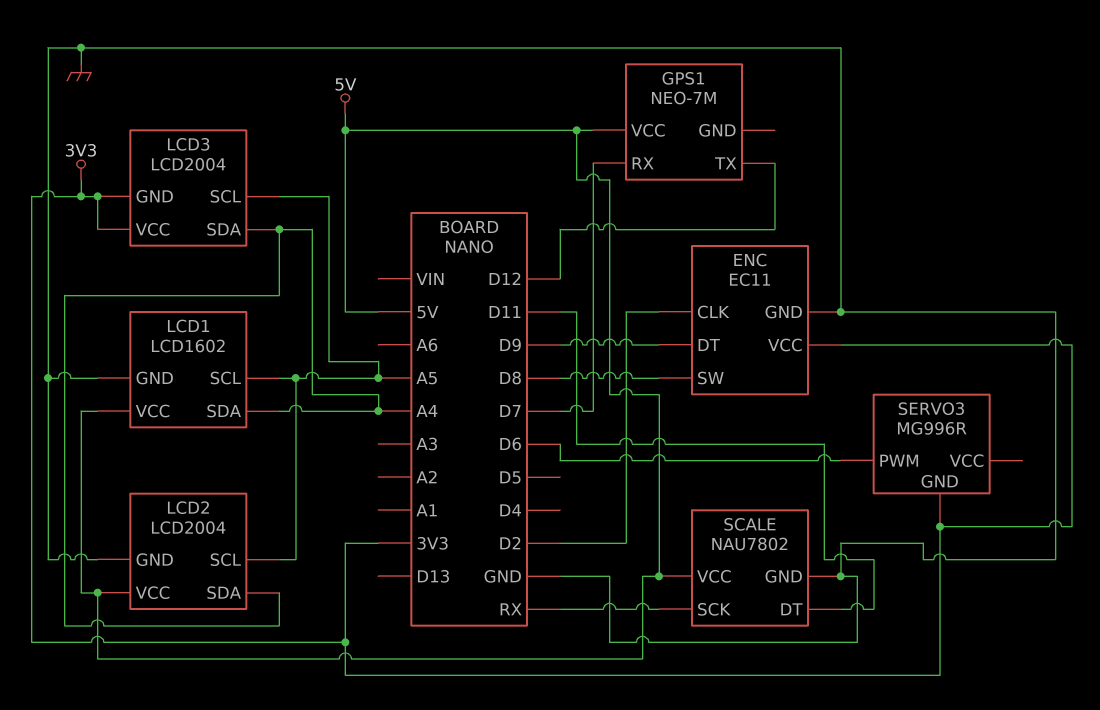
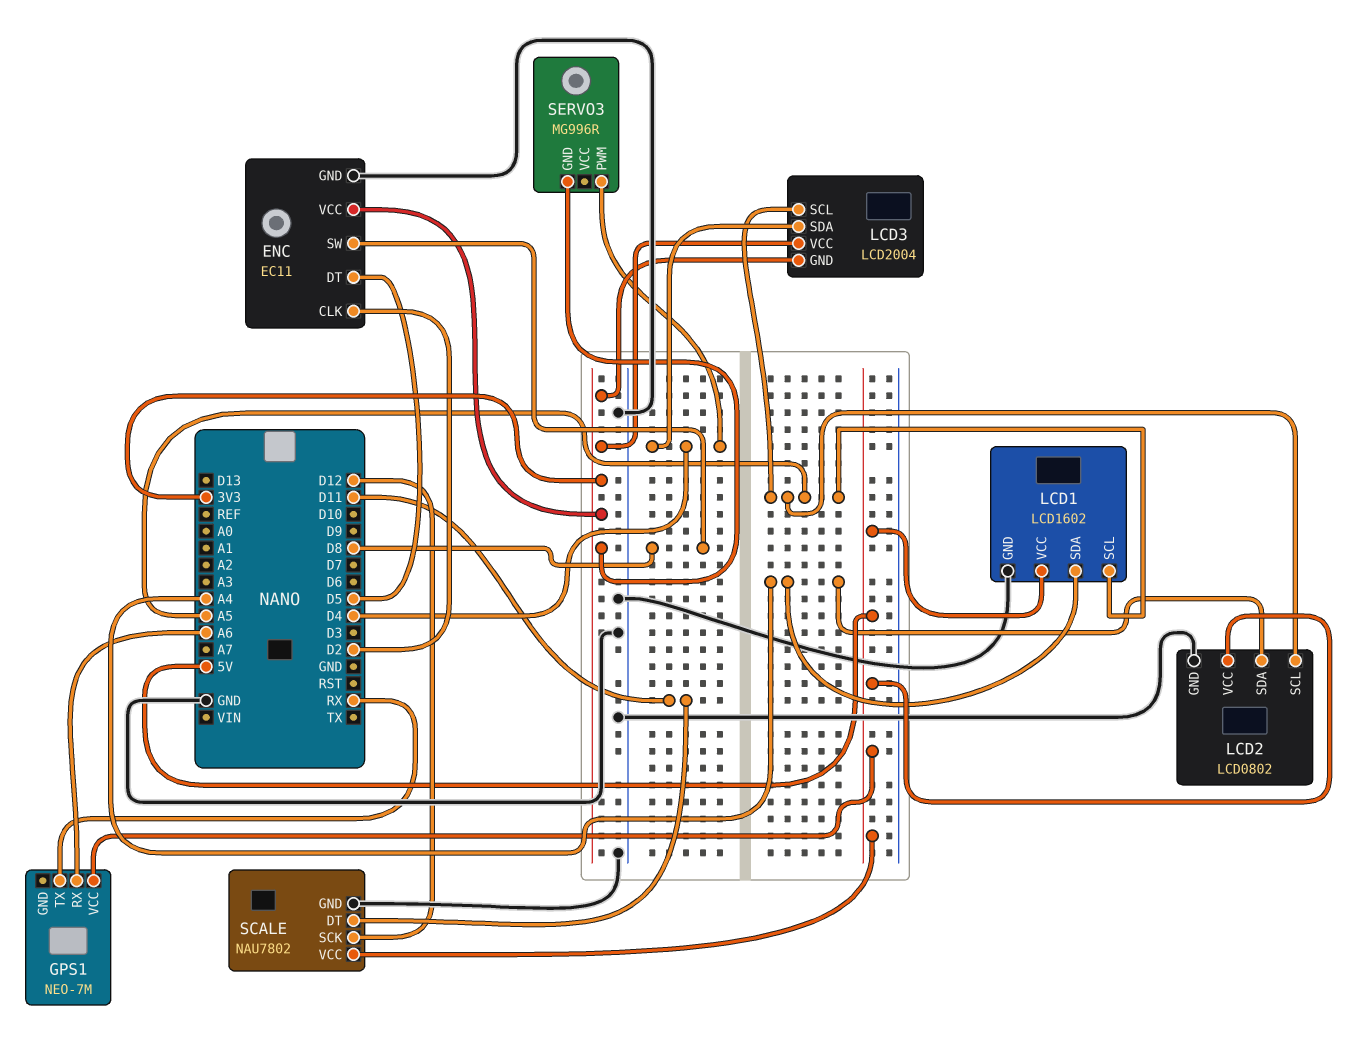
ENC pin DT: D9 -> D5
GPS1 pin RX: D7 -> A6
GPS1 pin TX: D12 -> RX
LCD2: LCD2004 -> LCD0802
LCD3 pin SDA: A4 -> D4
SCALE pin SCK: RX -> D12
SERVO3 pin PWM: D6 -> D4

